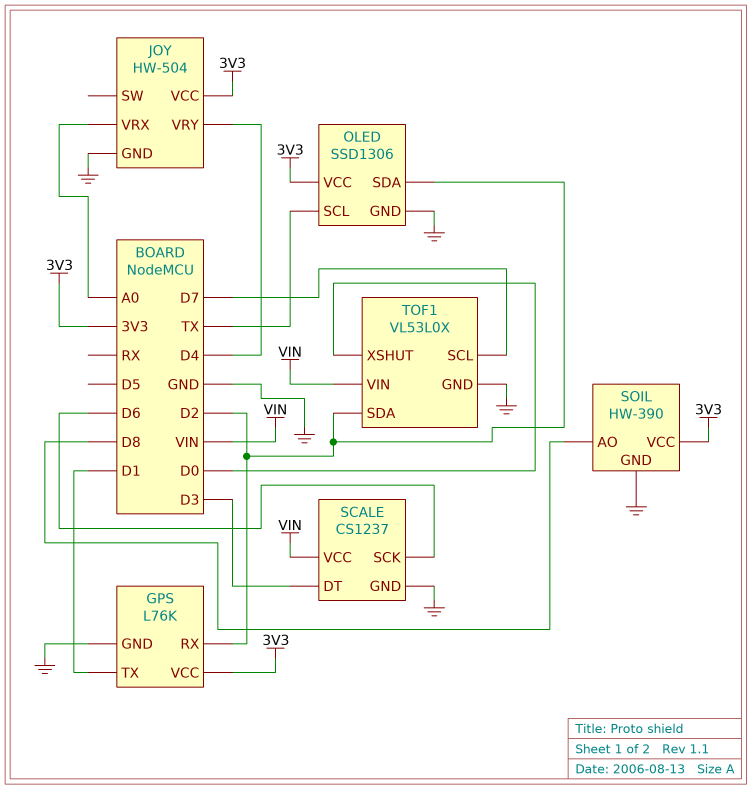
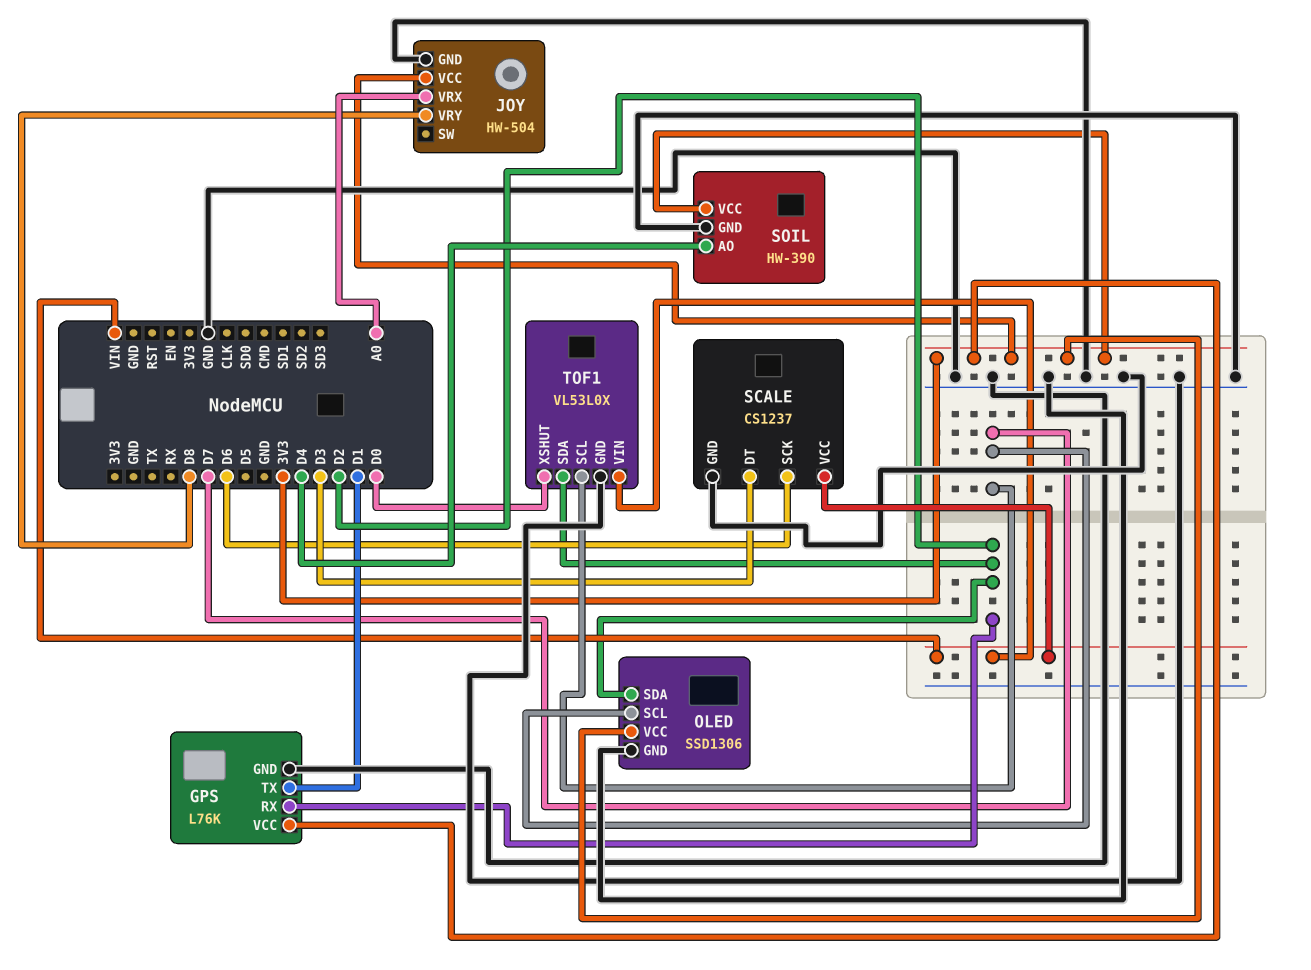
JOY pin VRY: D4 -> D8
OLED pin SCL: TX -> D7
SOIL pin AO: D8 -> D4

